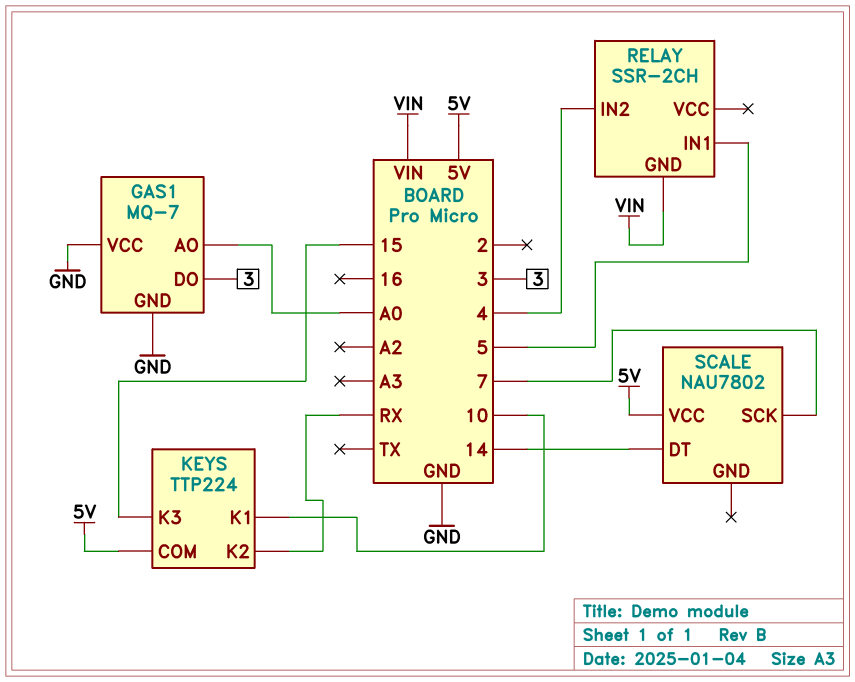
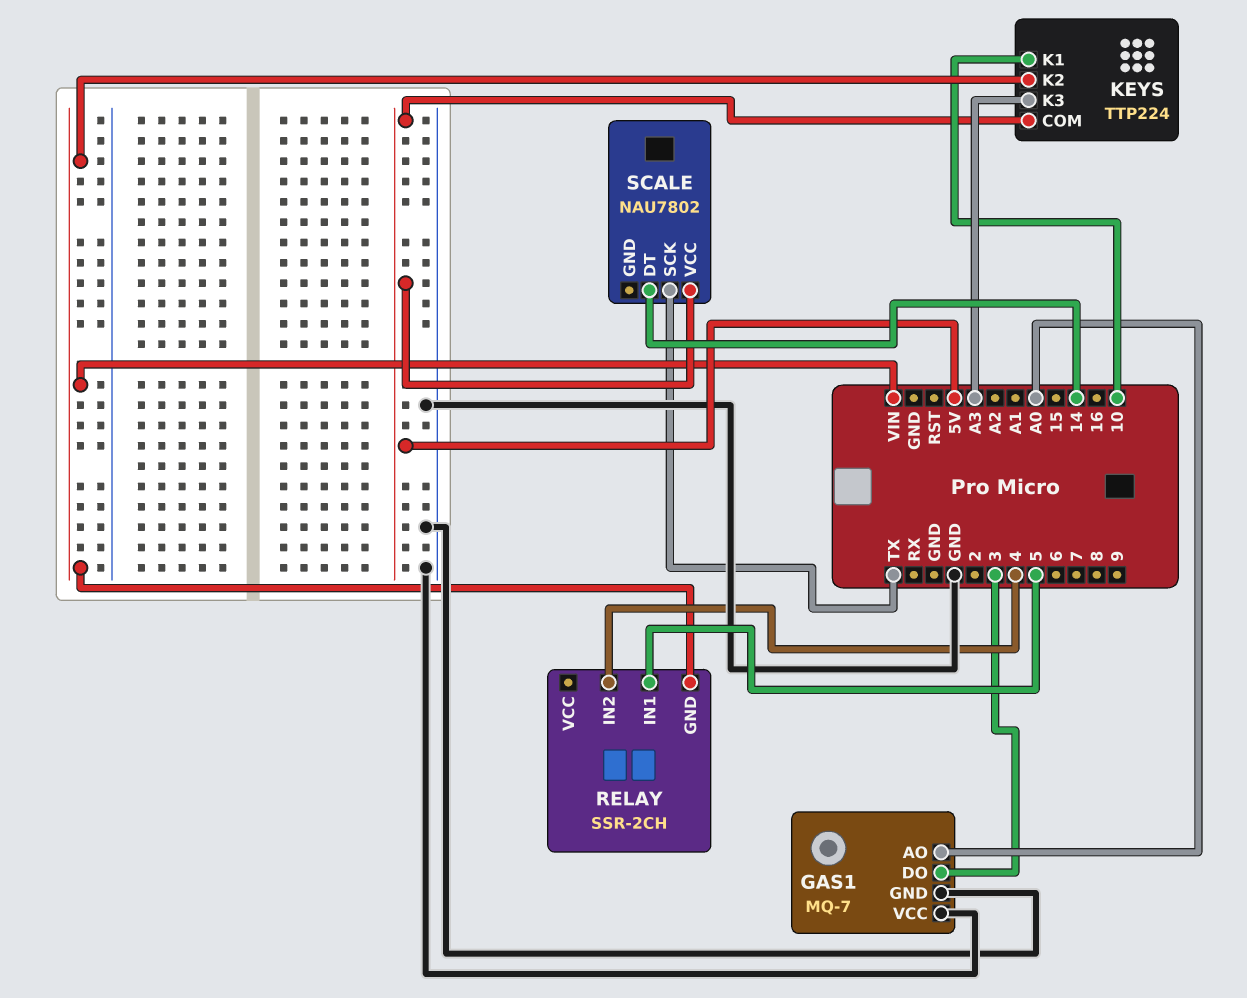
KEYS pin K2: RX -> VIN
KEYS pin K3: 15 -> A3
SCALE pin SCK: 7 -> TX

